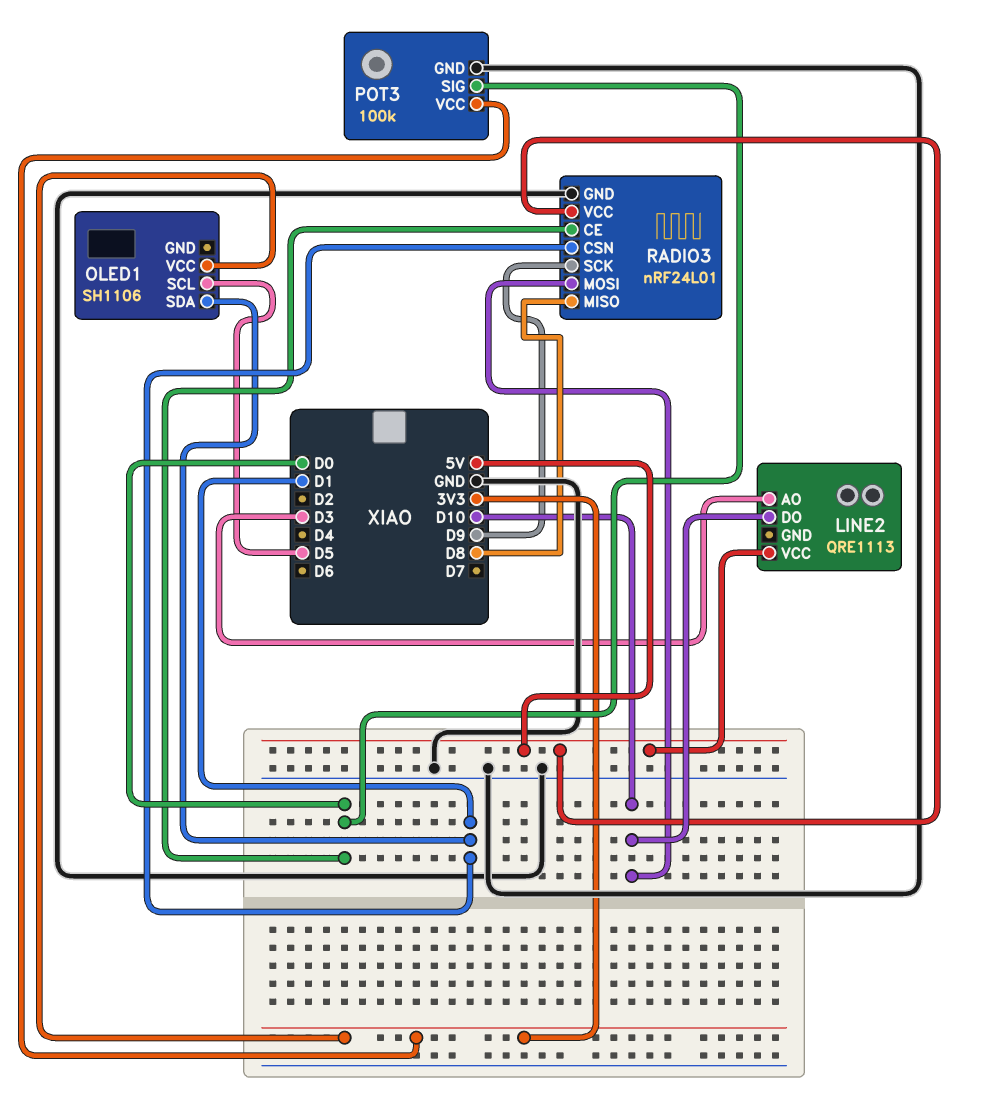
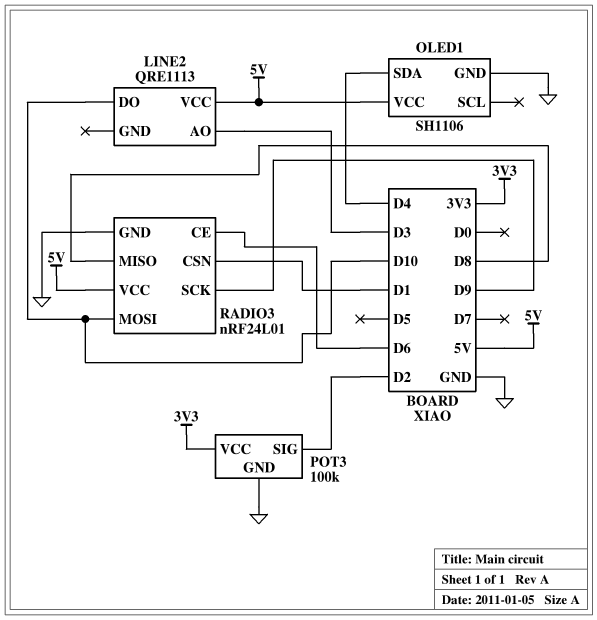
OLED1 pin GND: none -> GND
OLED1 pin SCL: D5 -> none
OLED1 pin SDA: D1 -> D4
OLED1 pin VCC: 3V3 -> 5V
POT3 pin SIG: D0 -> D2
RADIO3 pin CE: D0 -> D6

